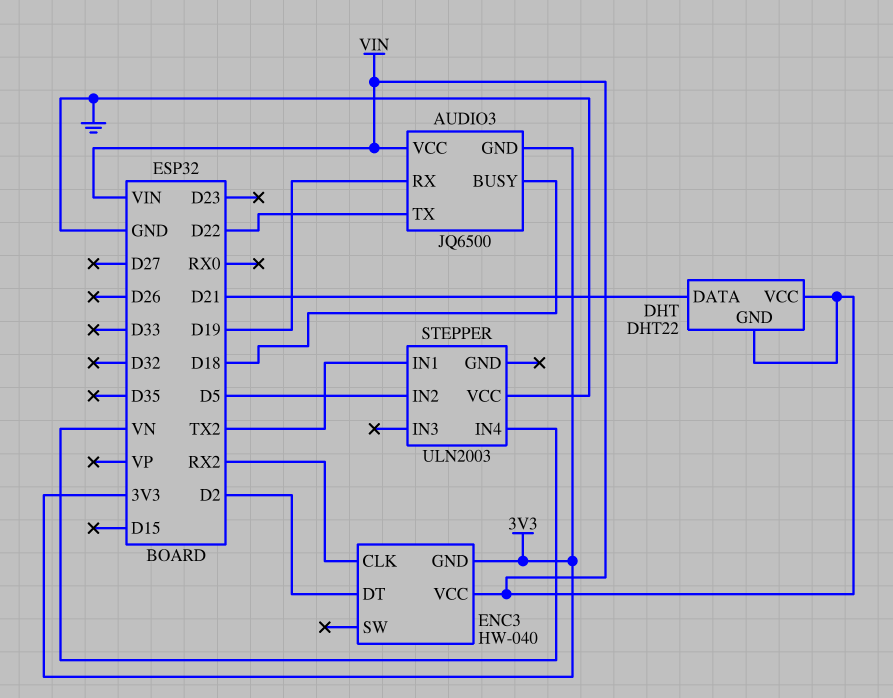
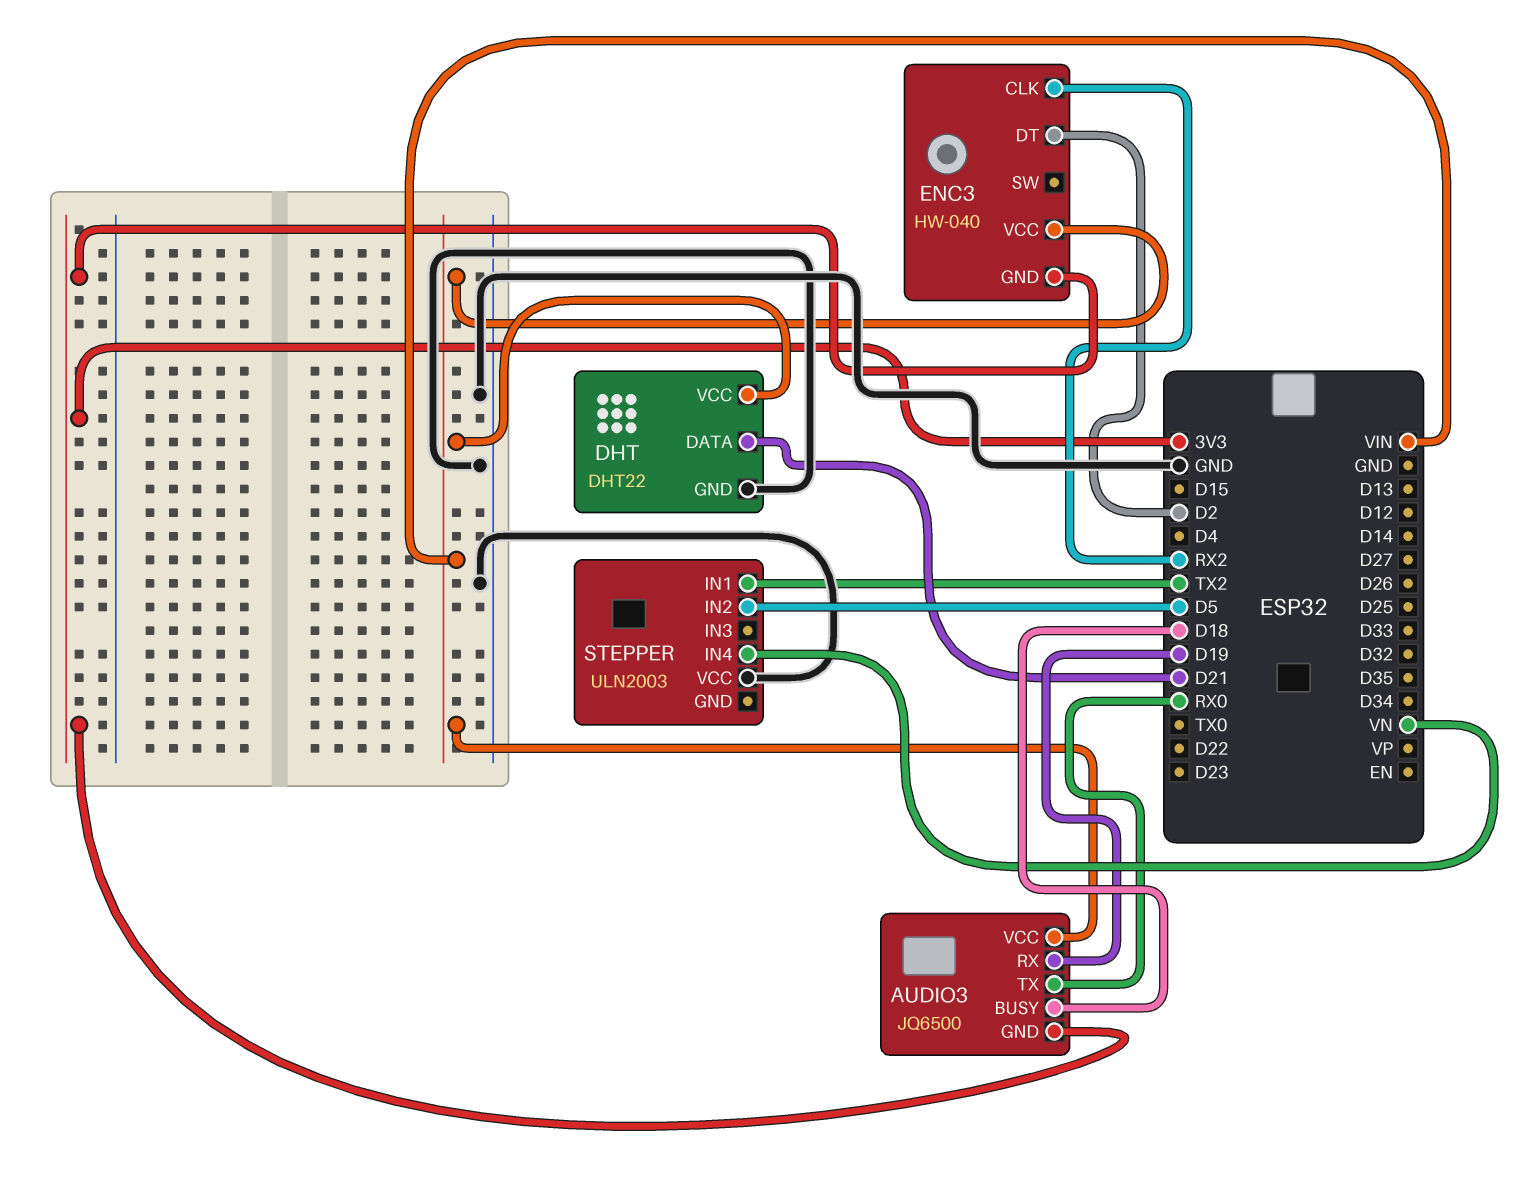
AUDIO3 pin TX: D22 -> RX0
DHT pin GND: VIN -> GND

